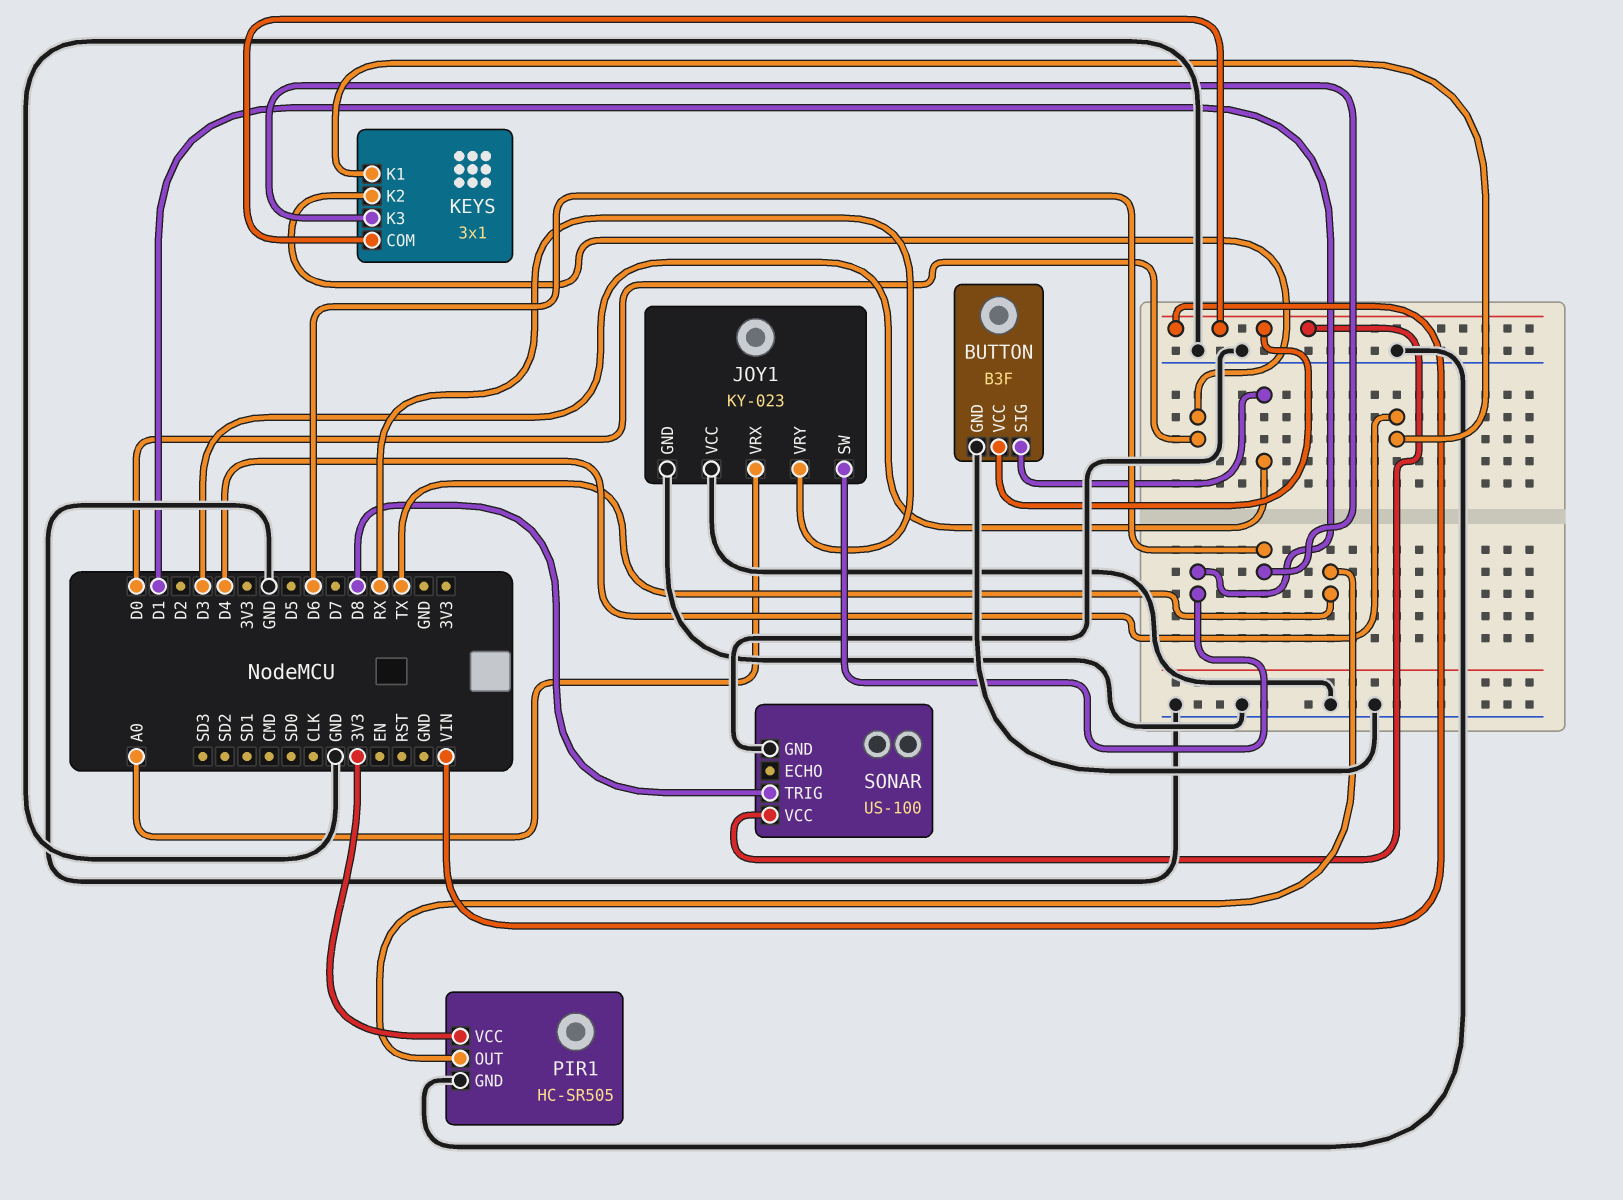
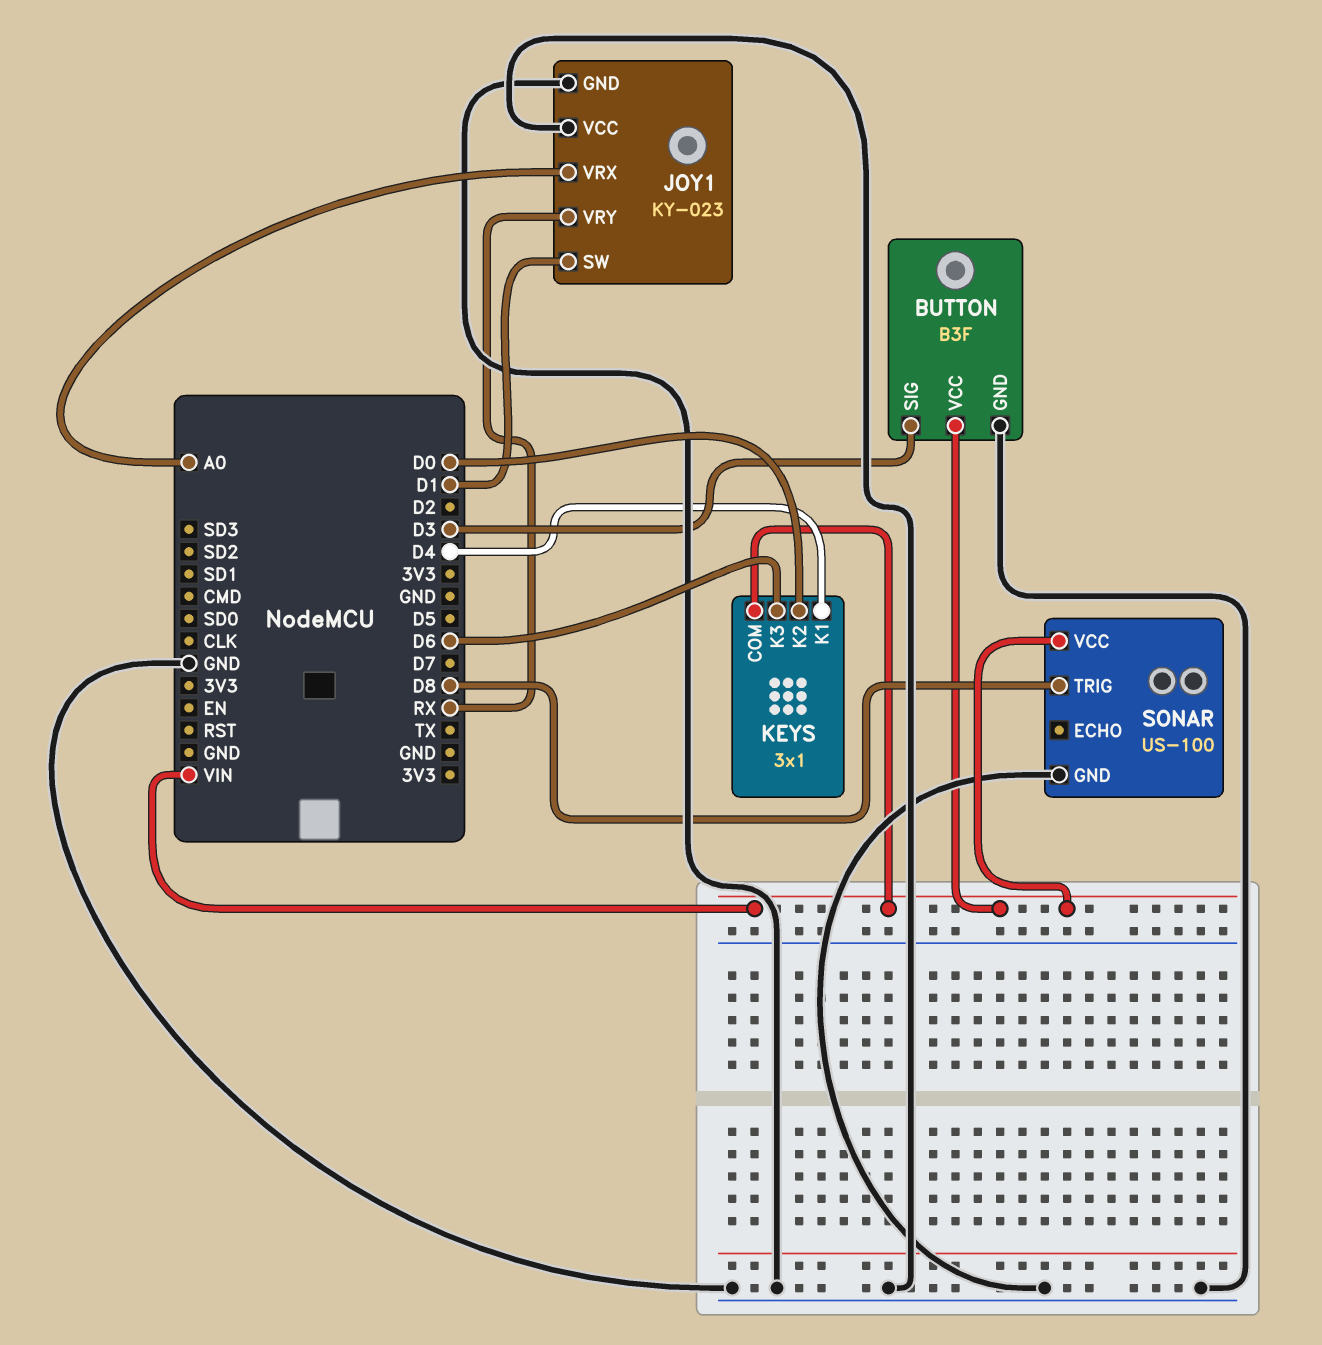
PIR1: HC-SR505 -> none
PIR1 pin GND: GND -> none
PIR1 pin OUT: TX -> none
PIR1 pin VCC: 3V3 -> none

